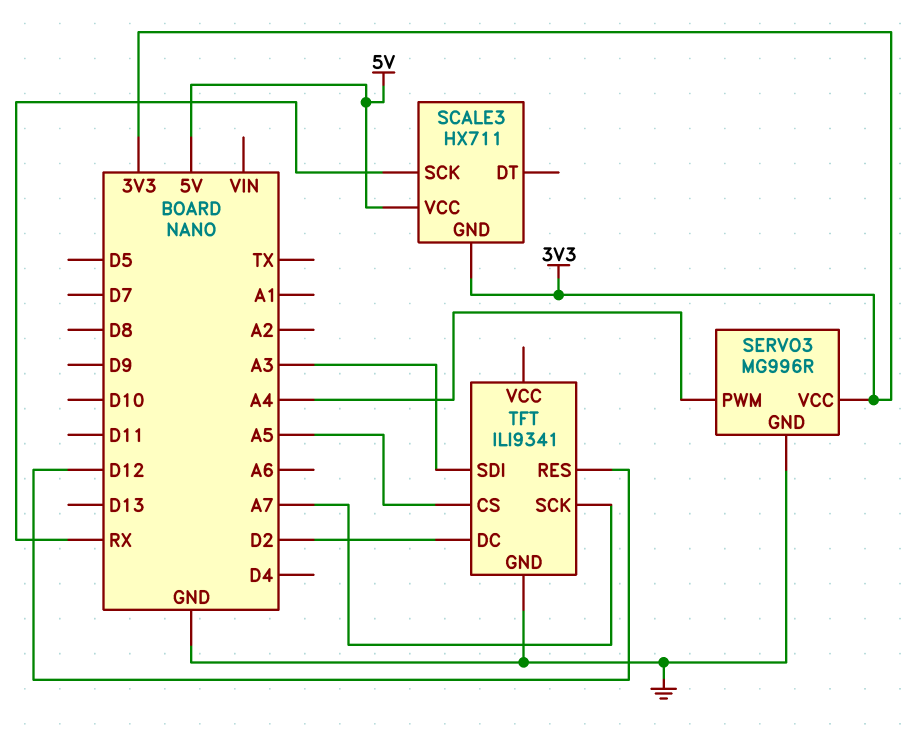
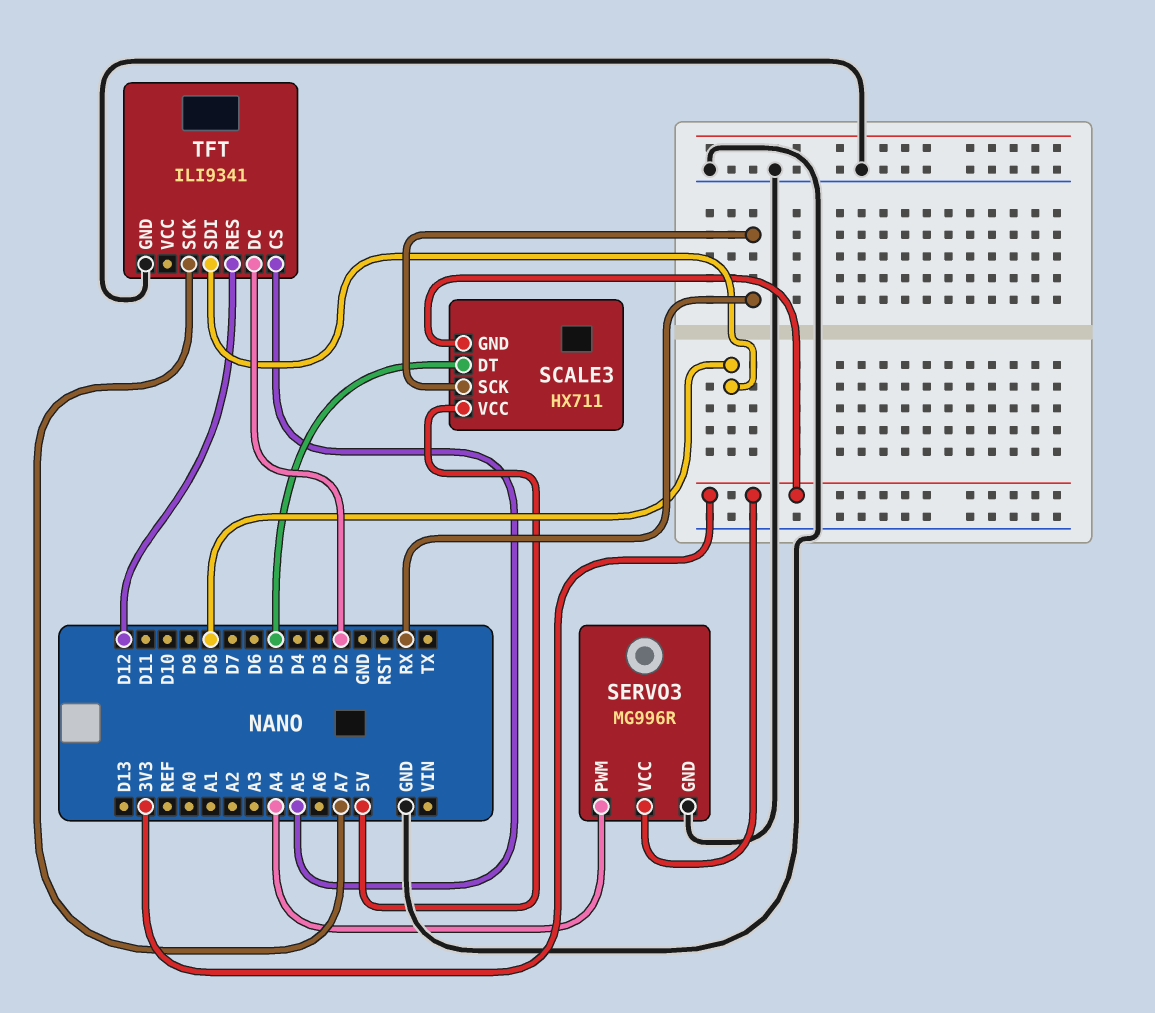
SCALE3 pin DT: none -> D5
TFT pin SDI: A3 -> D8

